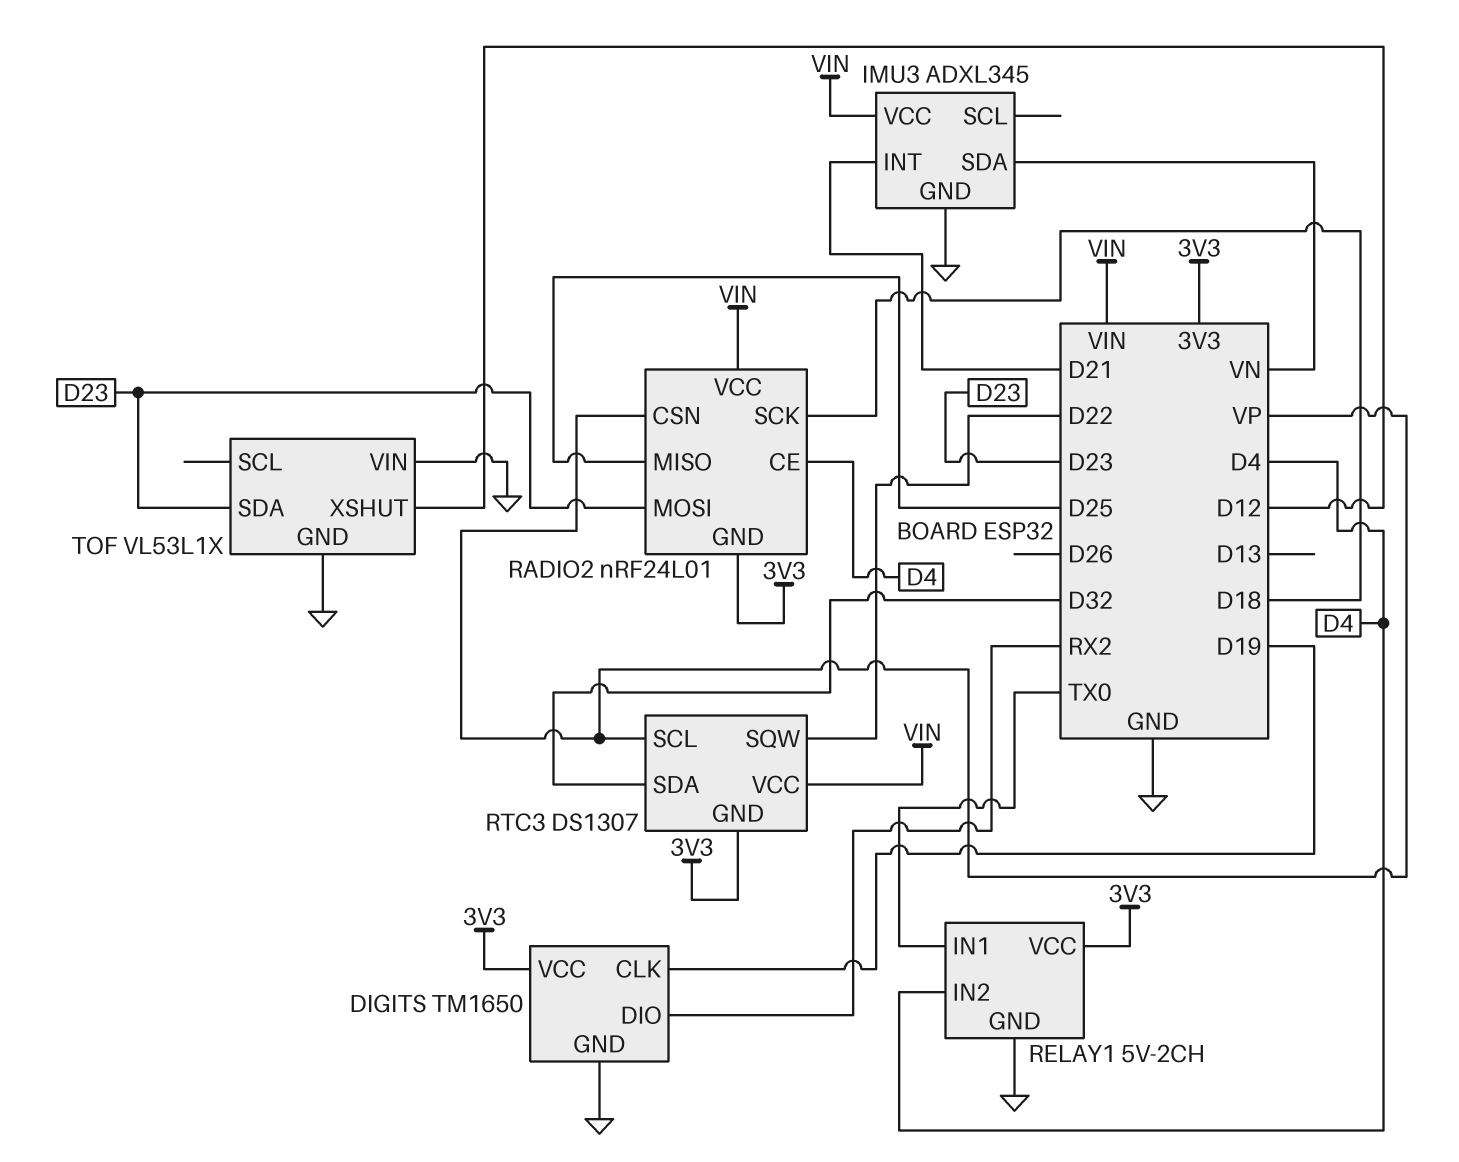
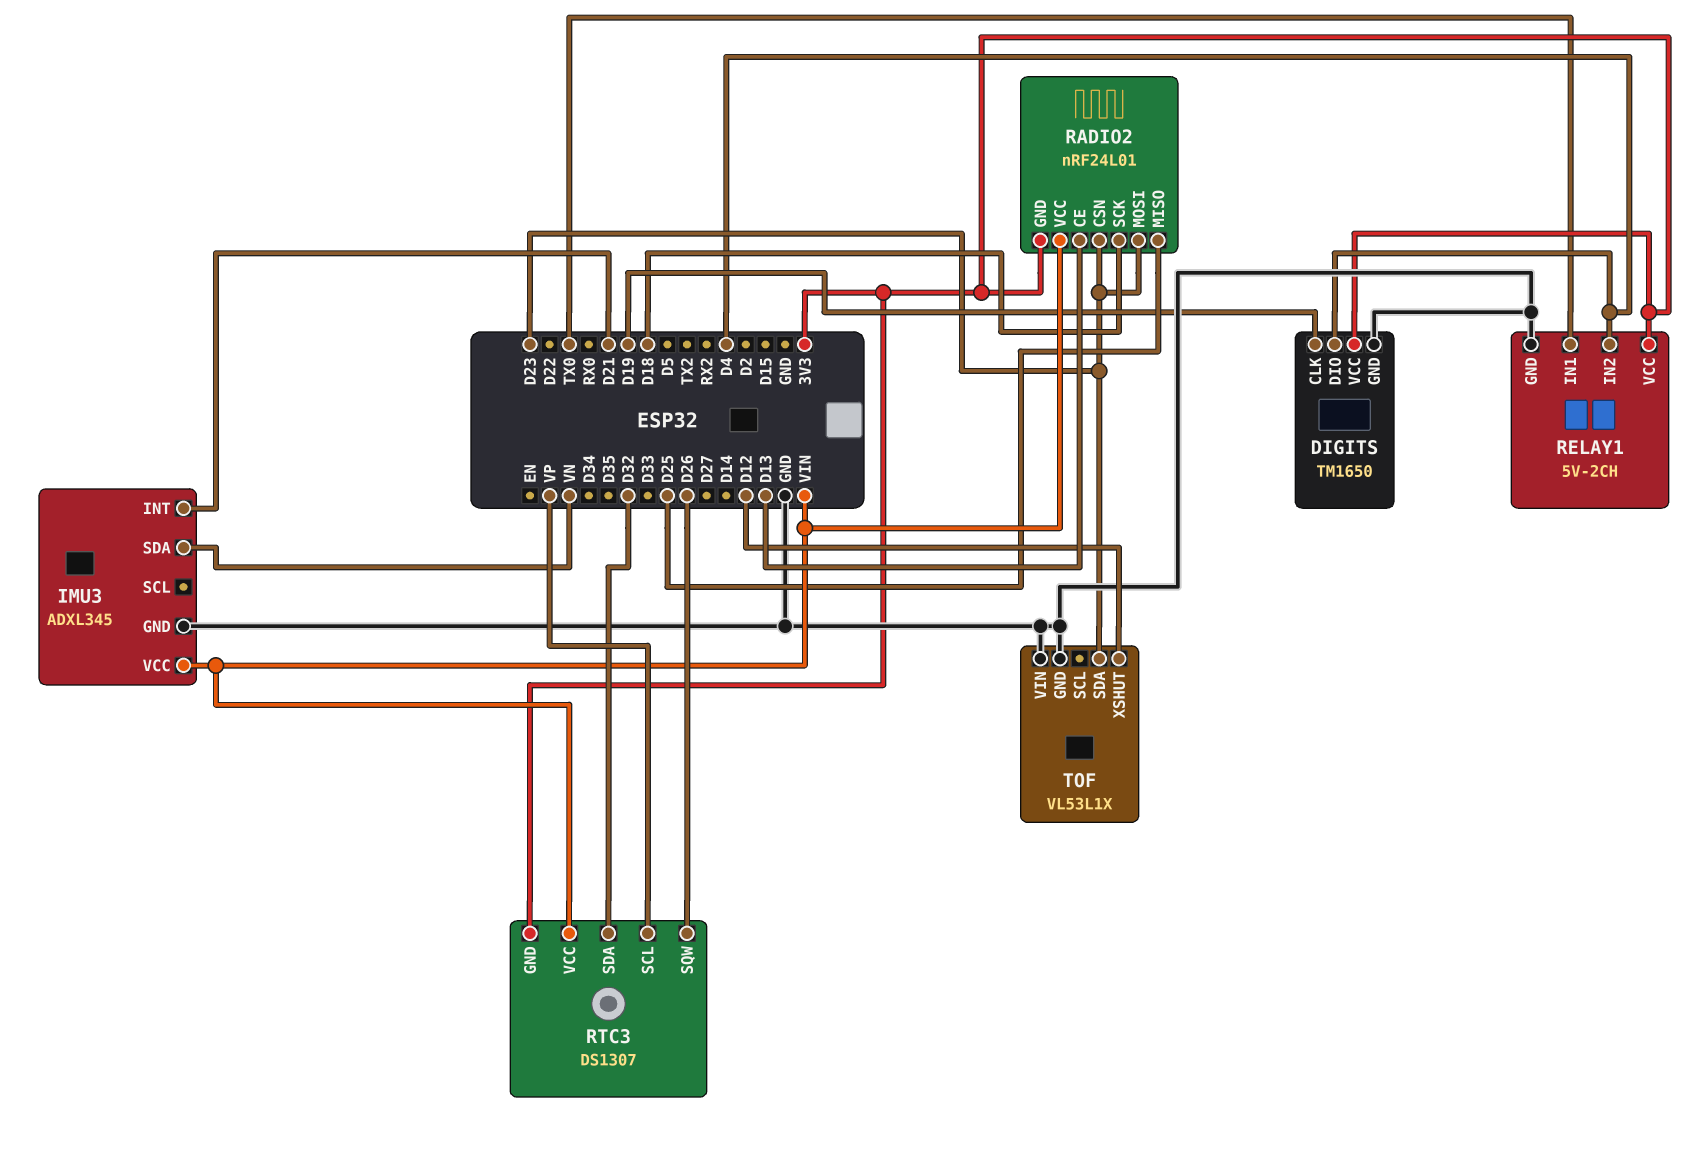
DIGITS pin DIO: RX2 -> D4
RADIO2 pin CE: D4 -> D13
RADIO2 pin CSN: VP -> D23
RTC3 pin SQW: D22 -> D26

